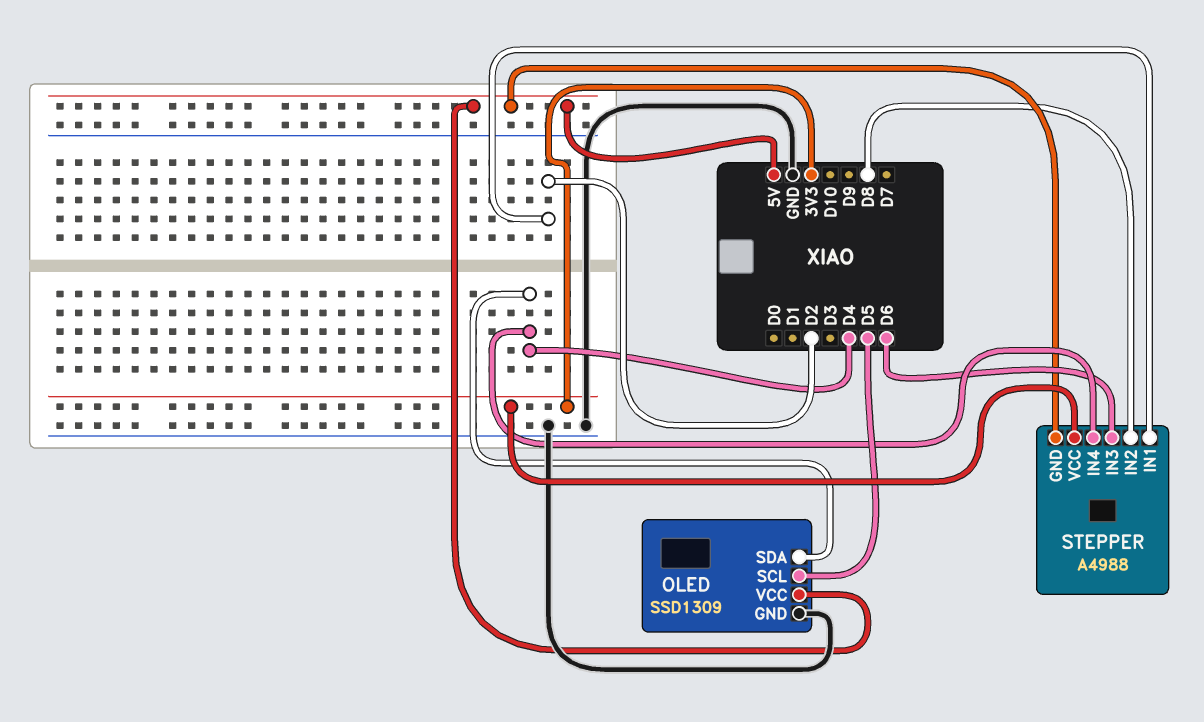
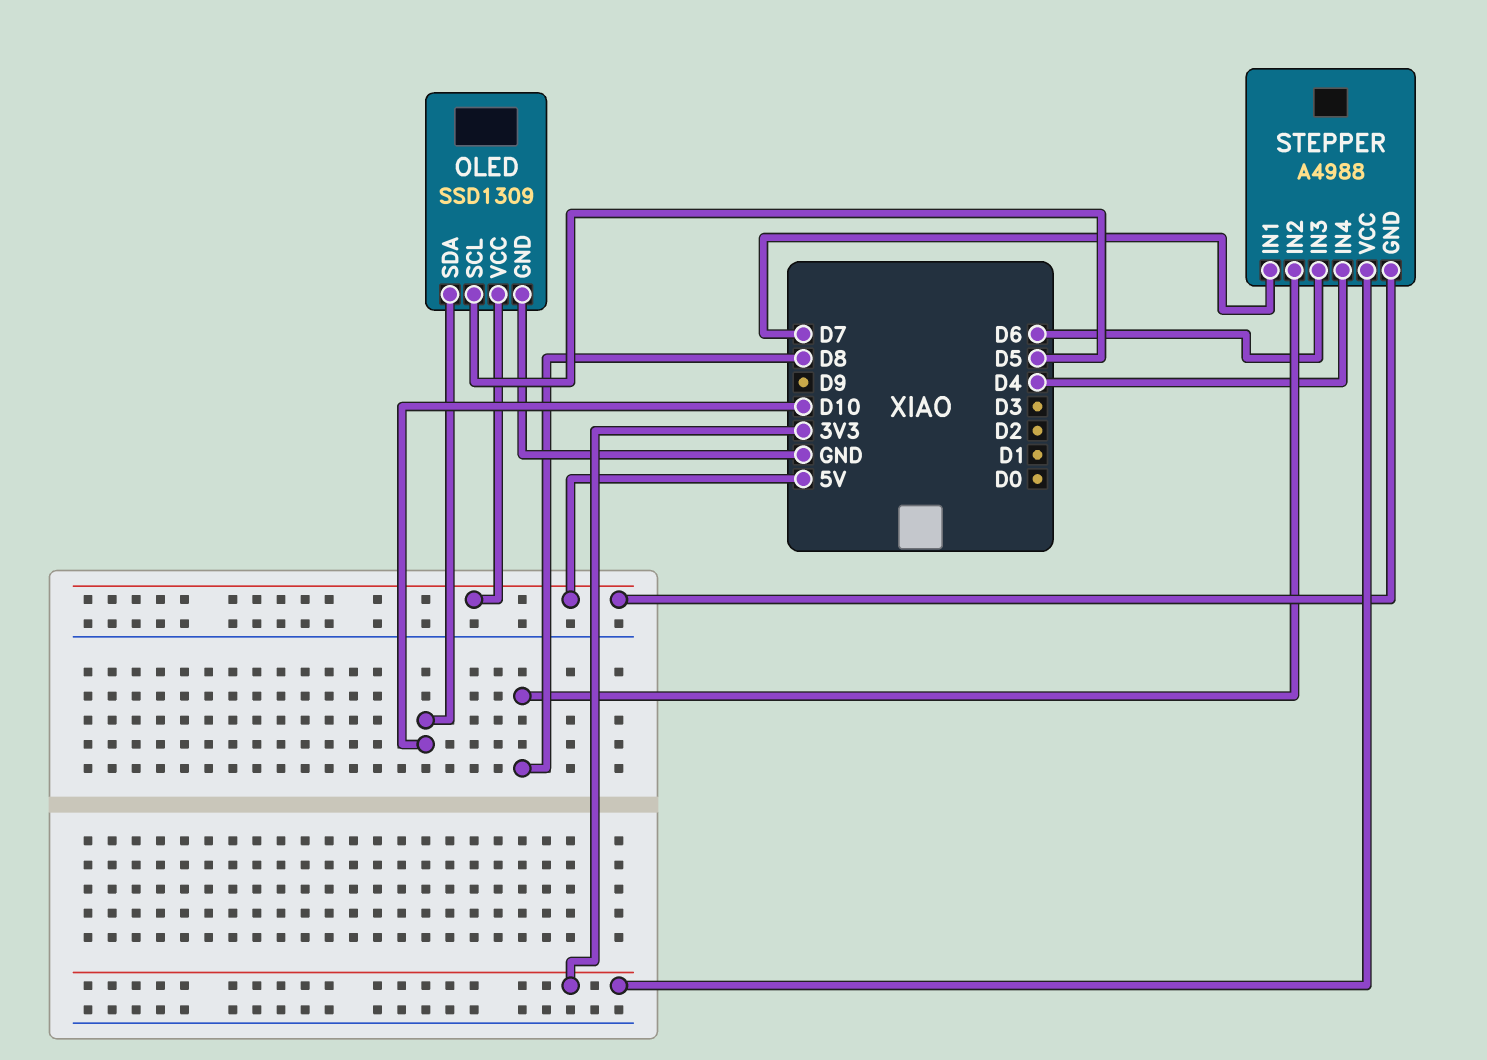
OLED pin SDA: D4 -> D10
STEPPER pin IN1: D2 -> D7

